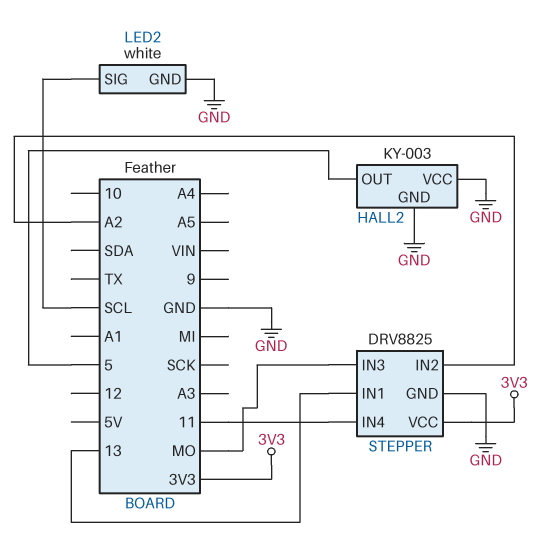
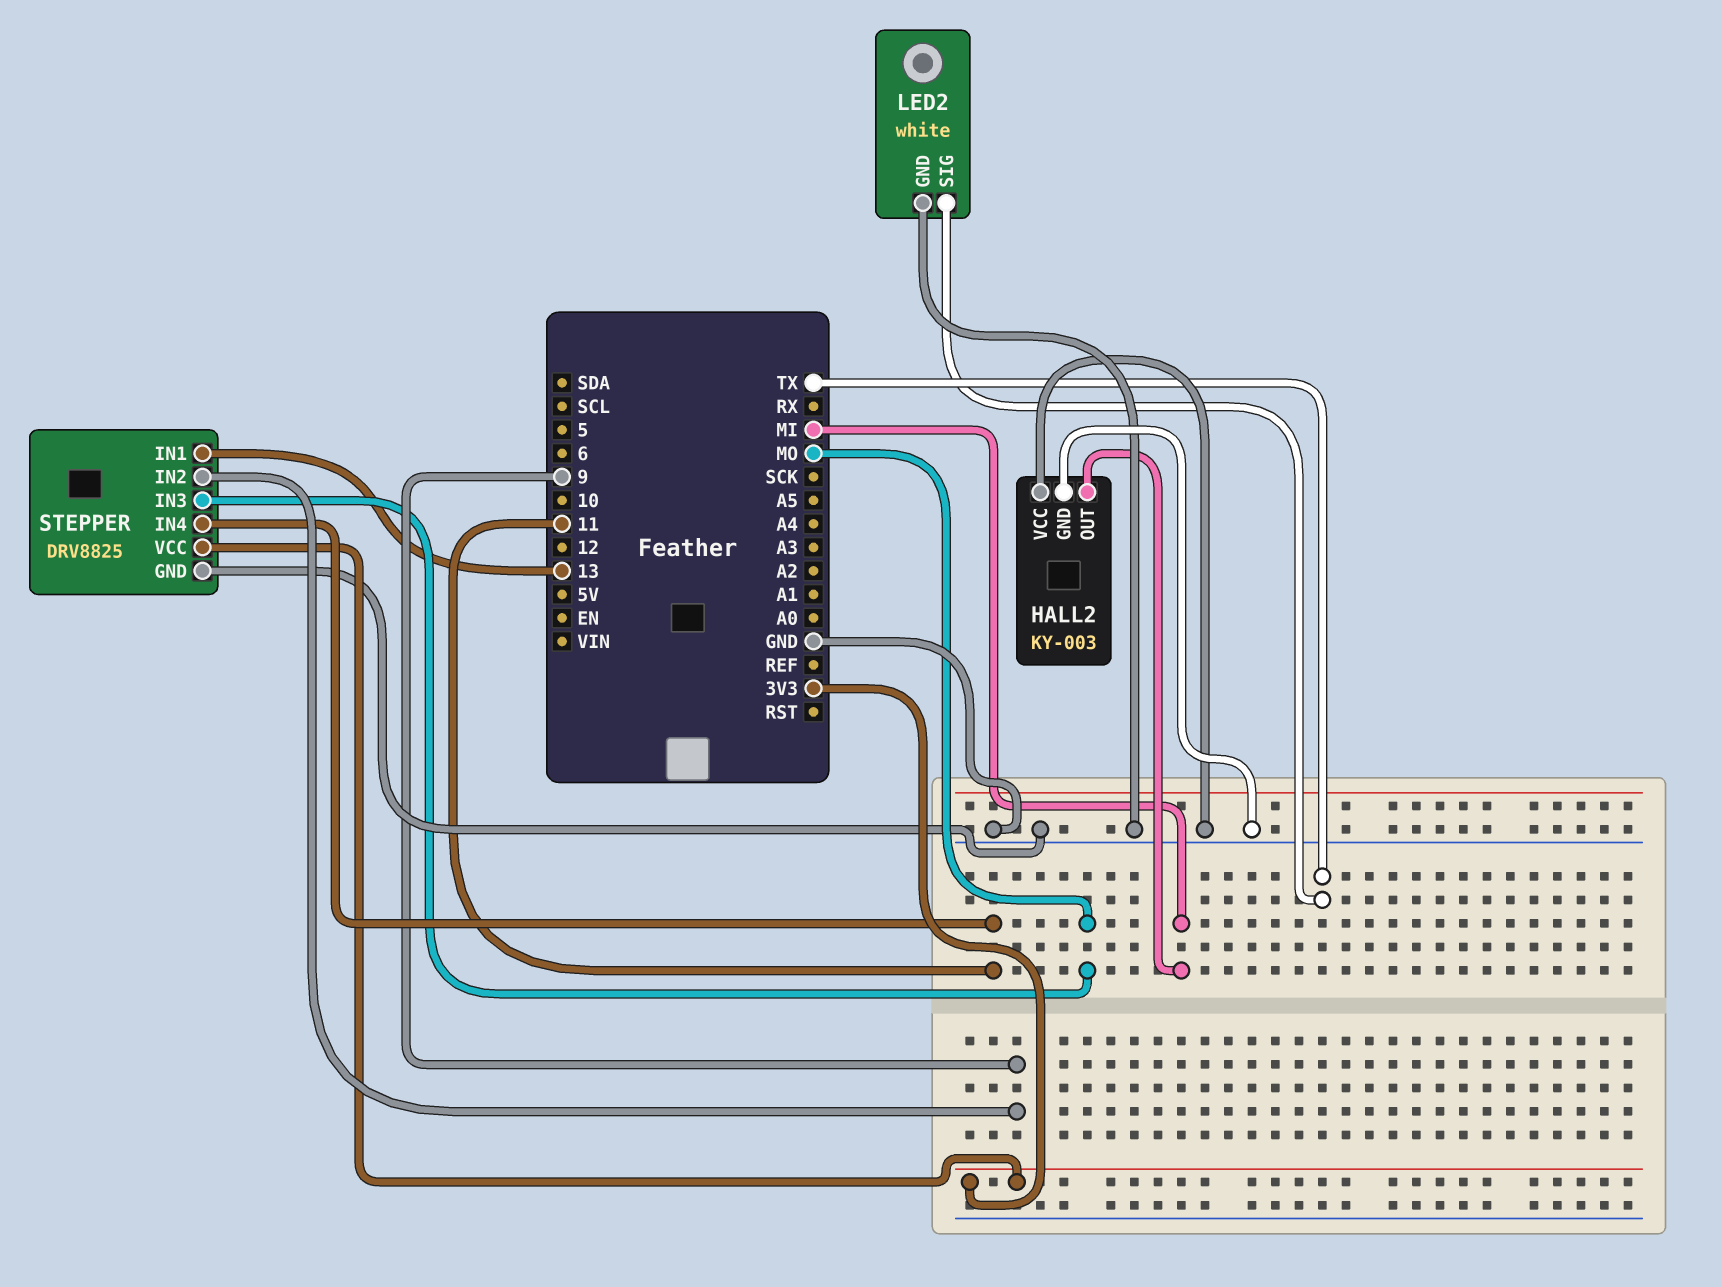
HALL2 pin OUT: 5 -> MI
LED2 pin SIG: SCL -> TX
STEPPER pin IN2: A2 -> 9

